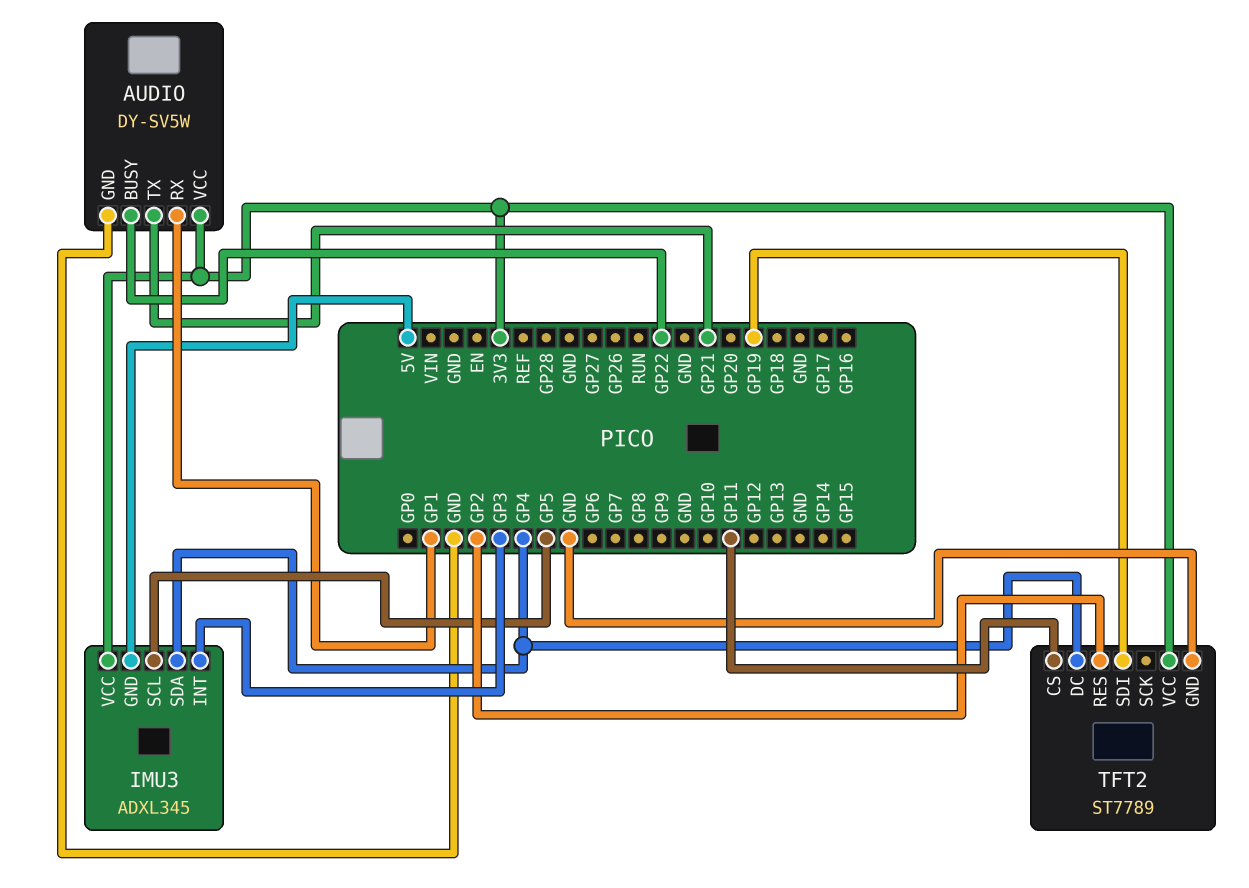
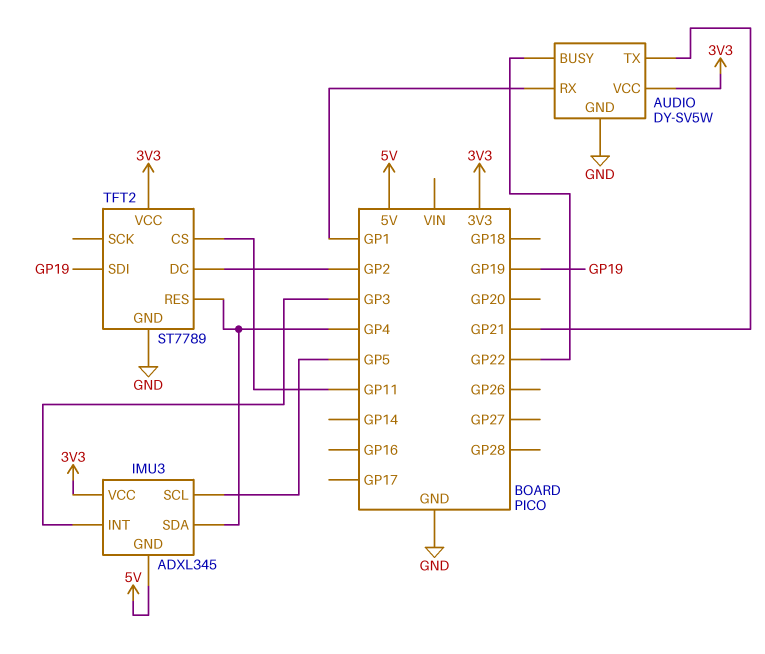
TFT2 pin DC: GP4 -> GP2
TFT2 pin RES: GP2 -> GP4

